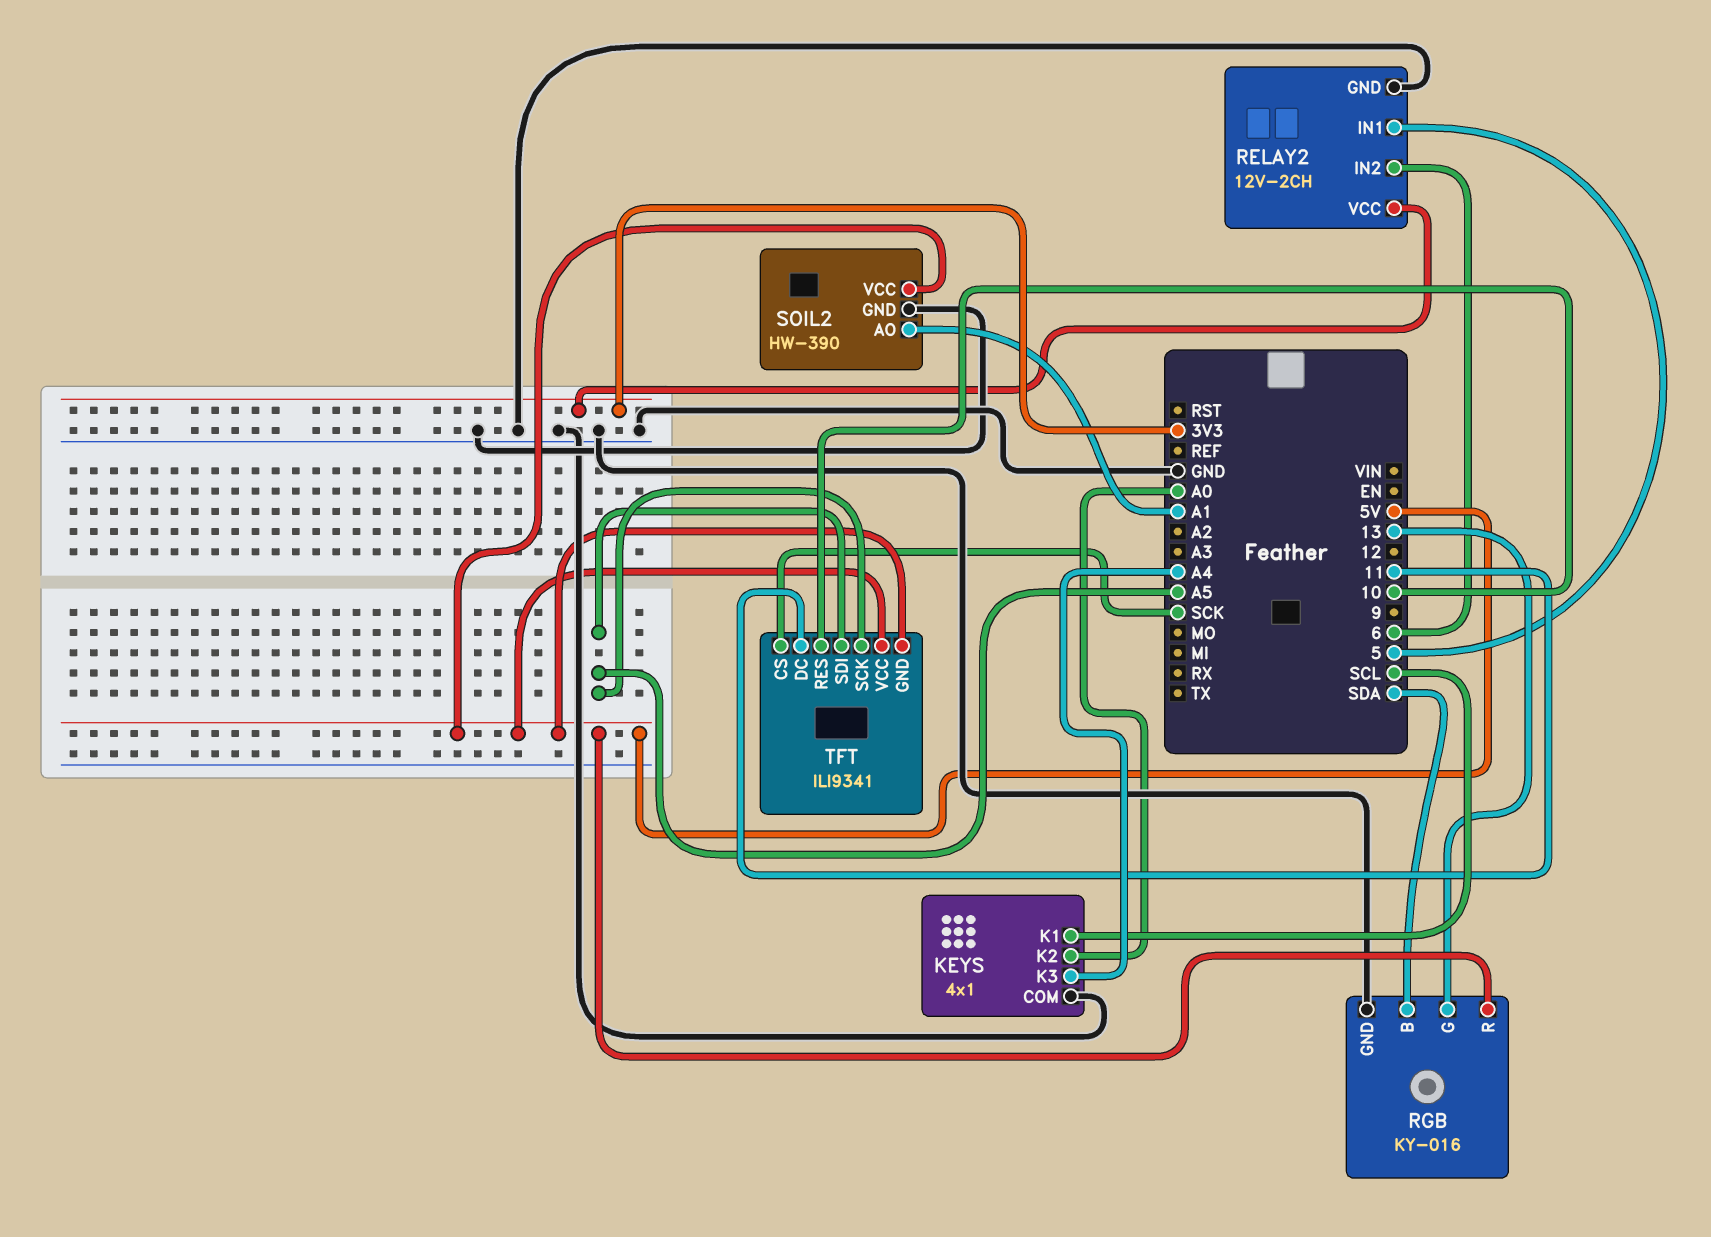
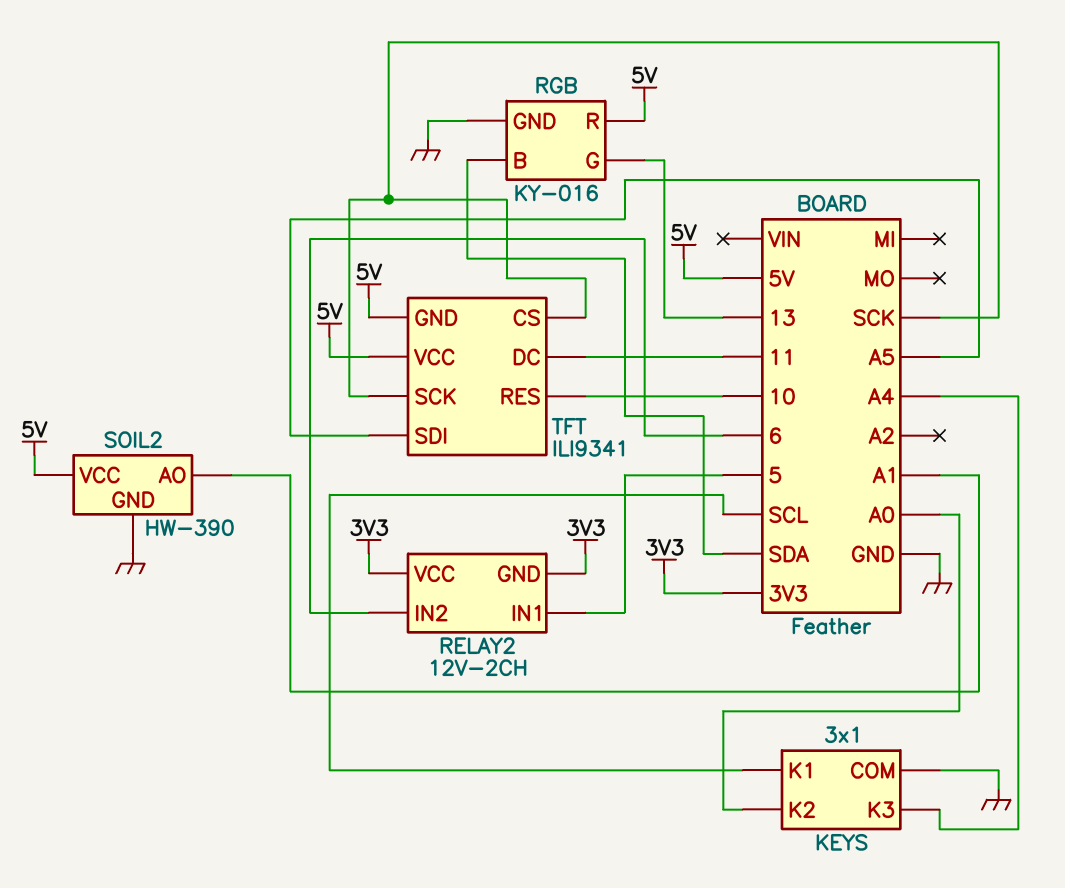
KEYS: 4x1 -> 3x1
RELAY2 pin GND: GND -> 3V3
TFT pin SCK: A5 -> SCK

